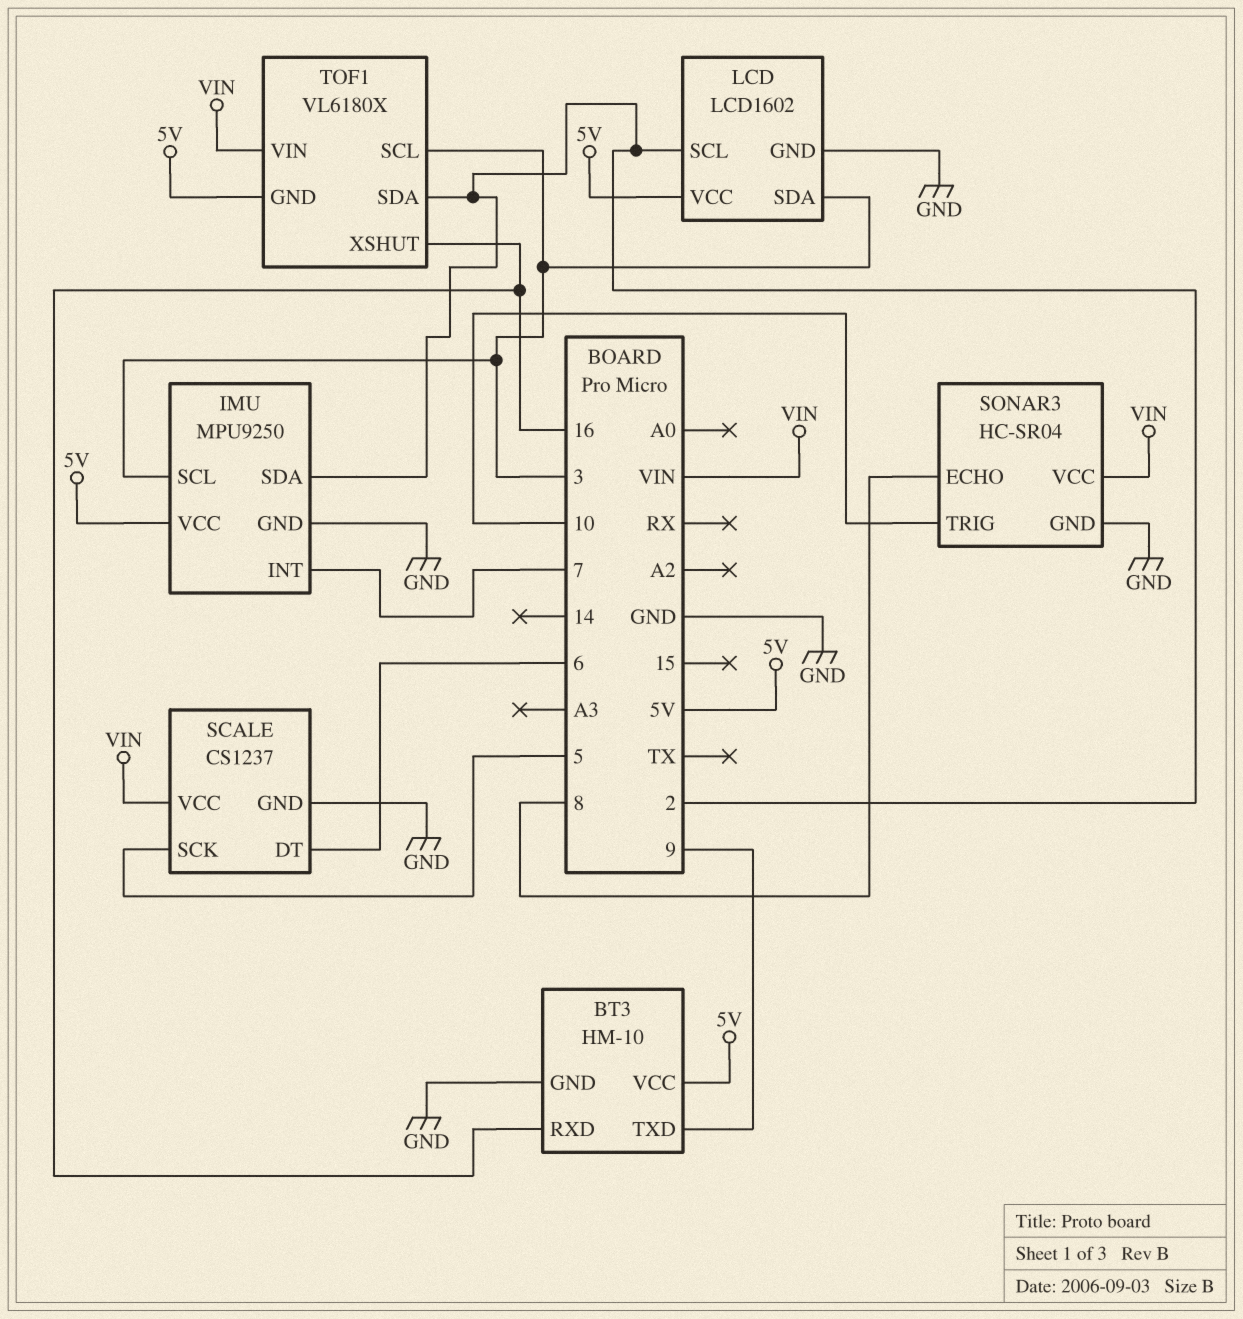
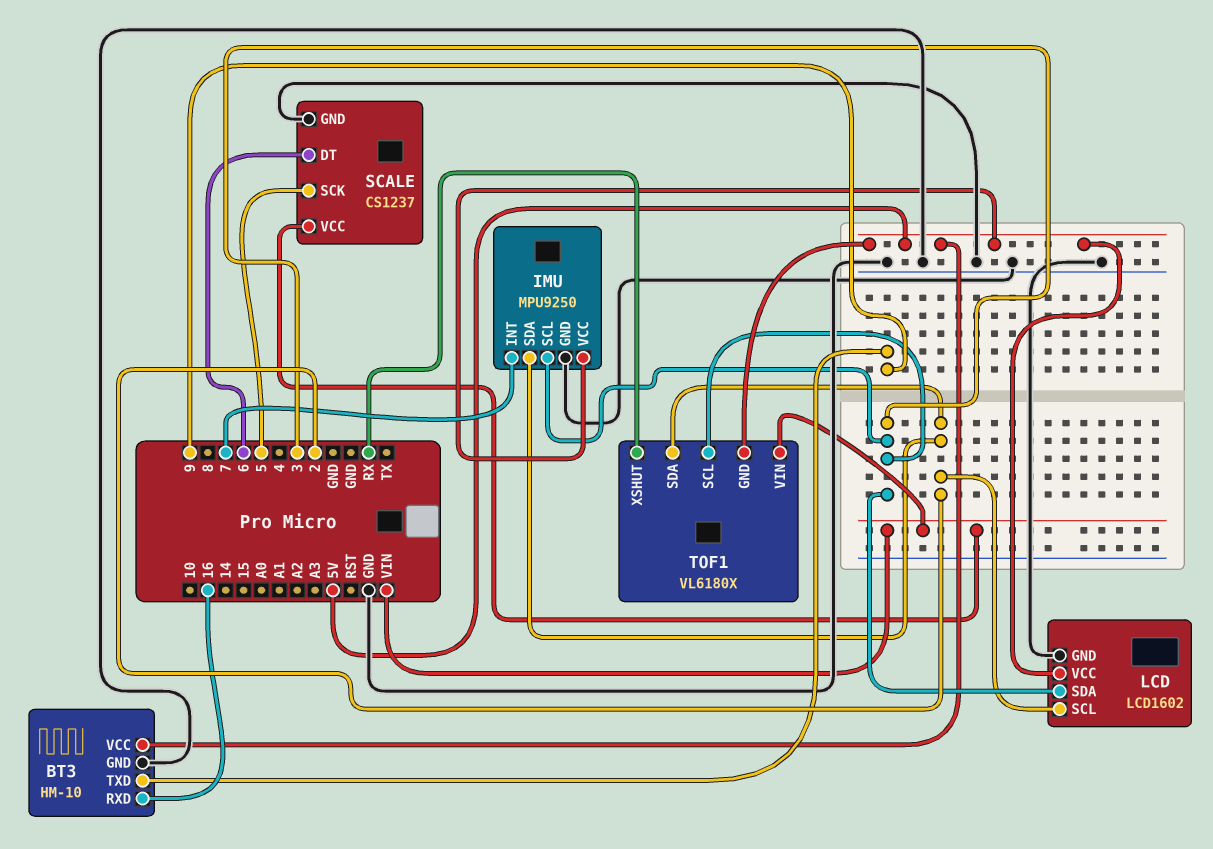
SONAR3: HC-SR04 -> none
SONAR3 pin ECHO: 8 -> none
SONAR3 pin GND: GND -> none
SONAR3 pin TRIG: 10 -> none
SONAR3 pin VCC: VIN -> none
TOF1 pin XSHUT: 16 -> RX

